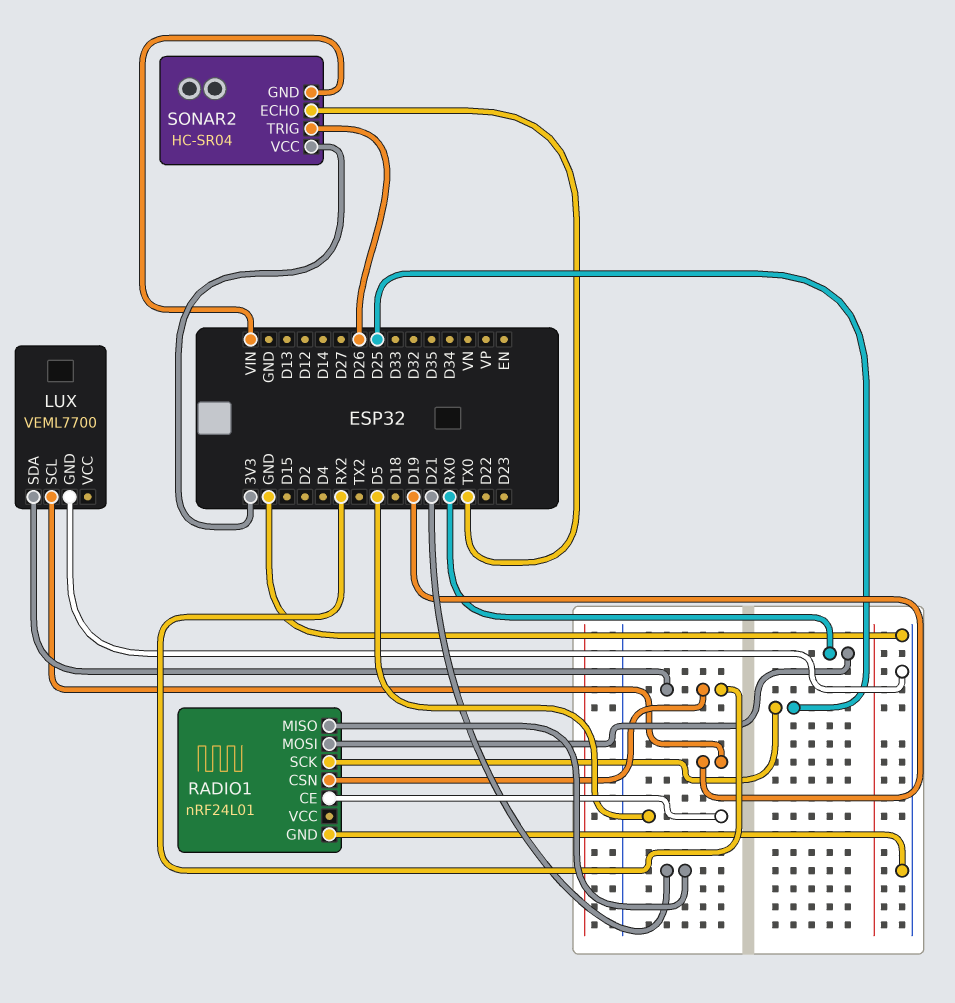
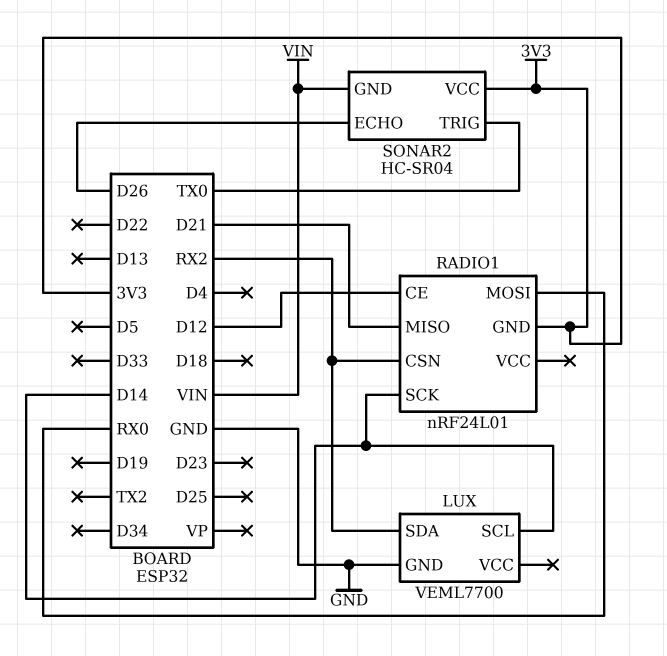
LUX pin SCL: D19 -> D14
RADIO1 pin CE: D5 -> D12
RADIO1 pin GND: GND -> 3V3
RADIO1 pin SCK: D25 -> D14
SONAR2 pin ECHO: TX0 -> D26
SONAR2 pin TRIG: D26 -> TX0

